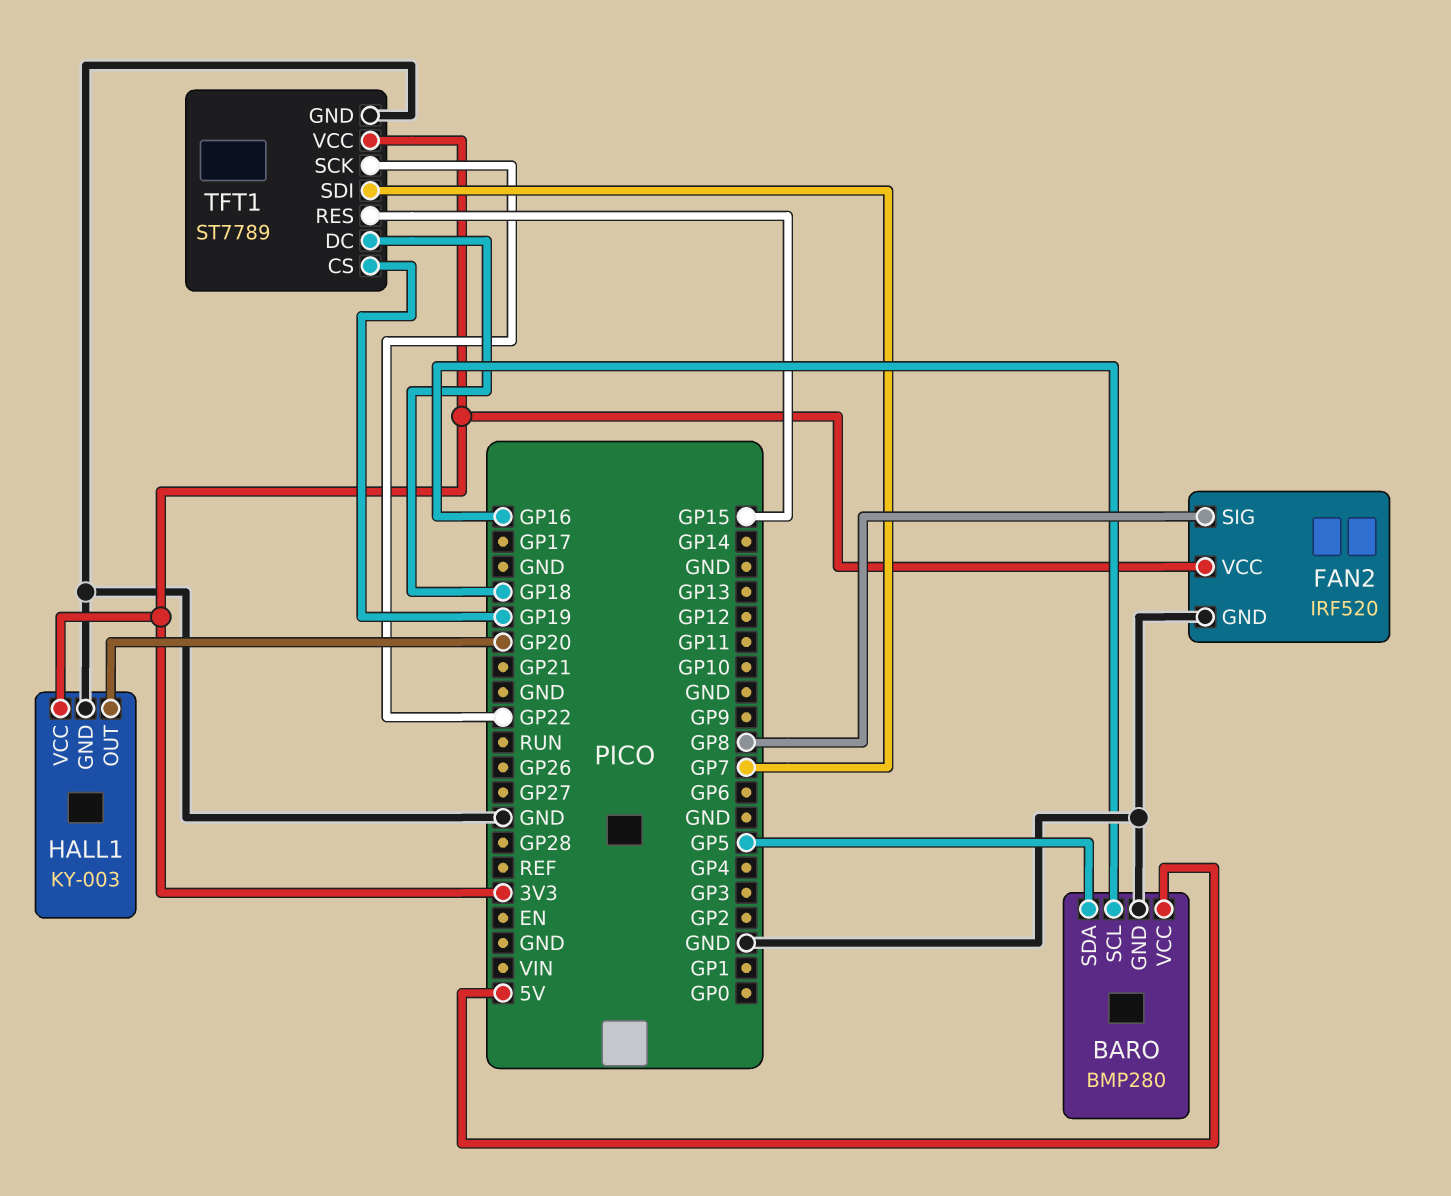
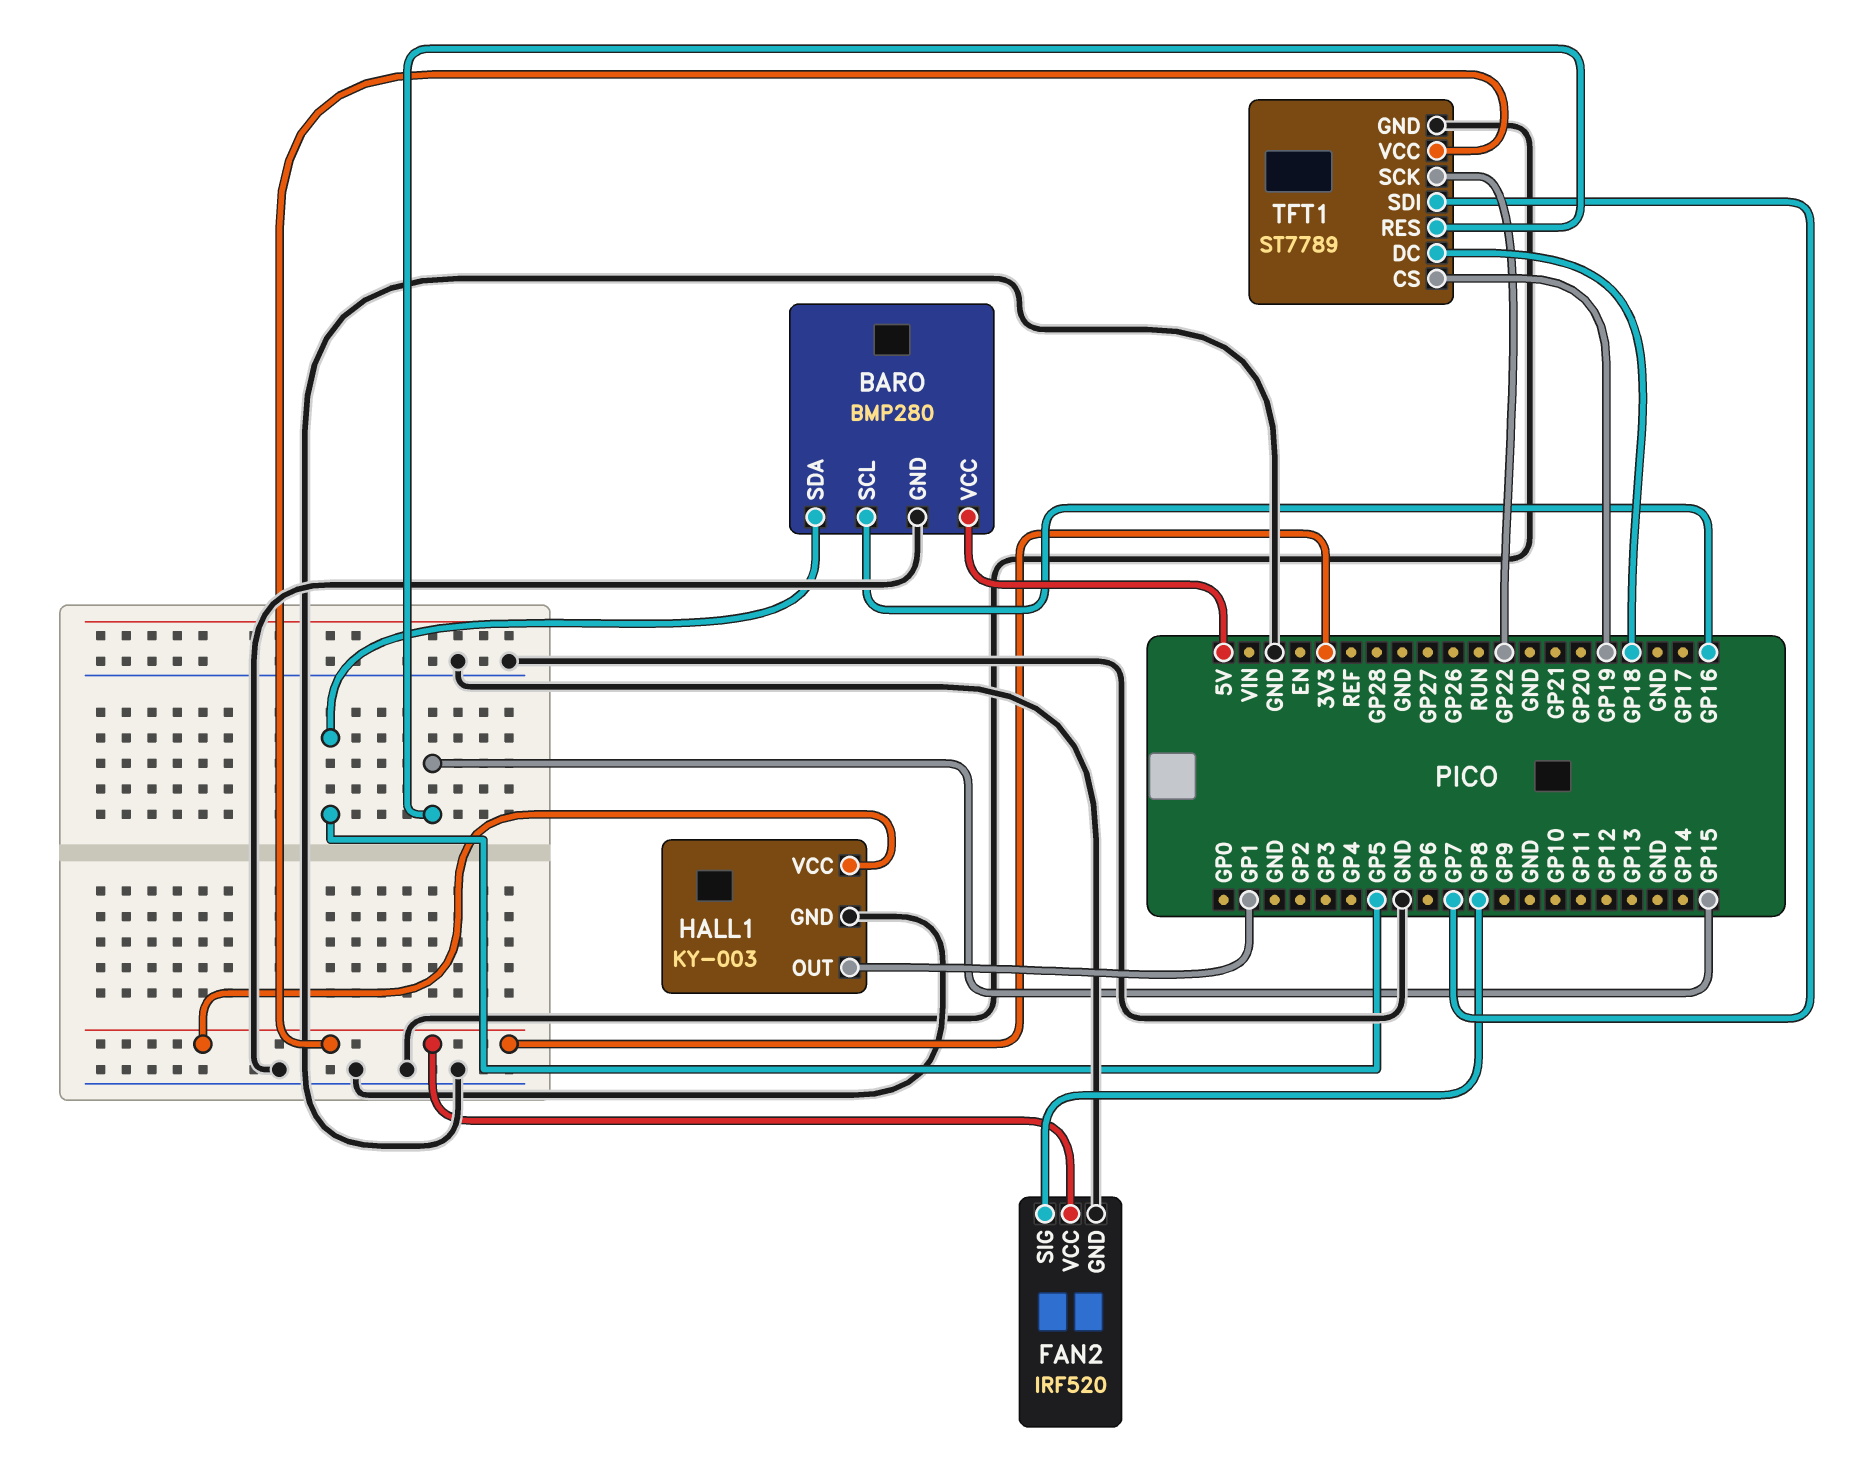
HALL1 pin OUT: GP20 -> GP1

